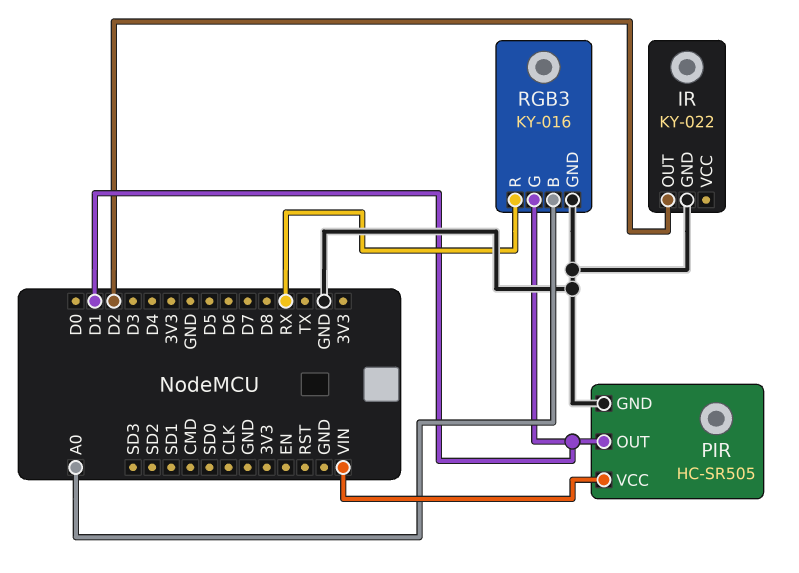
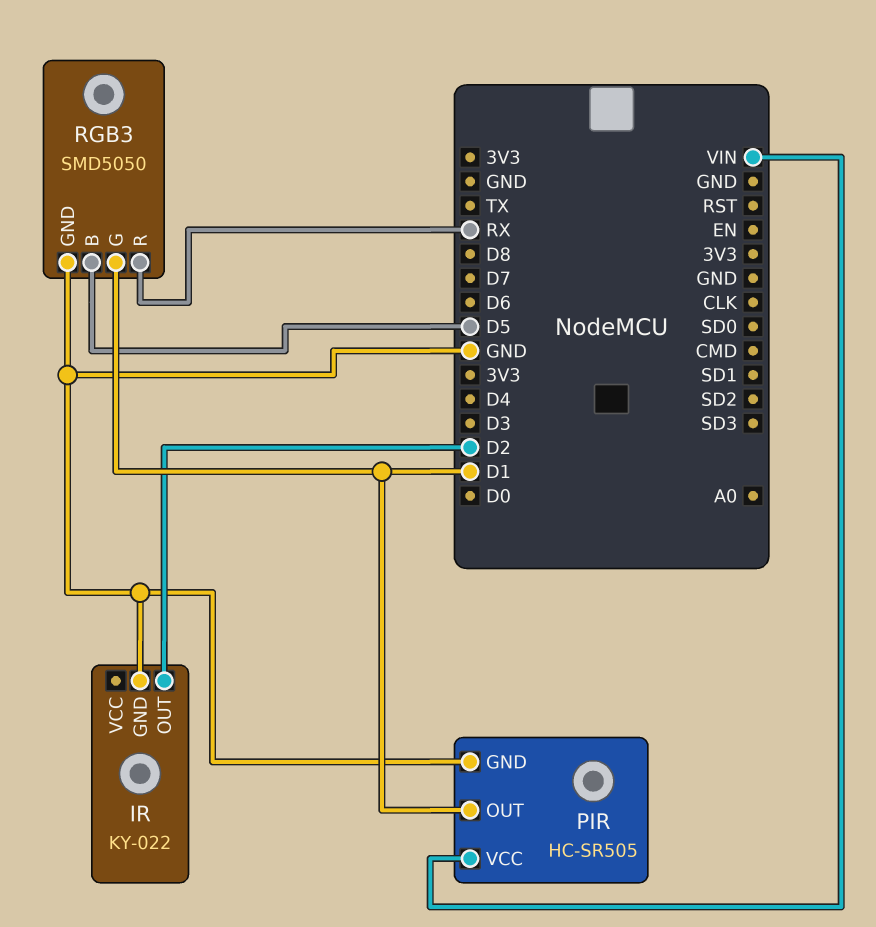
RGB3: KY-016 -> SMD5050
RGB3 pin B: A0 -> D5

